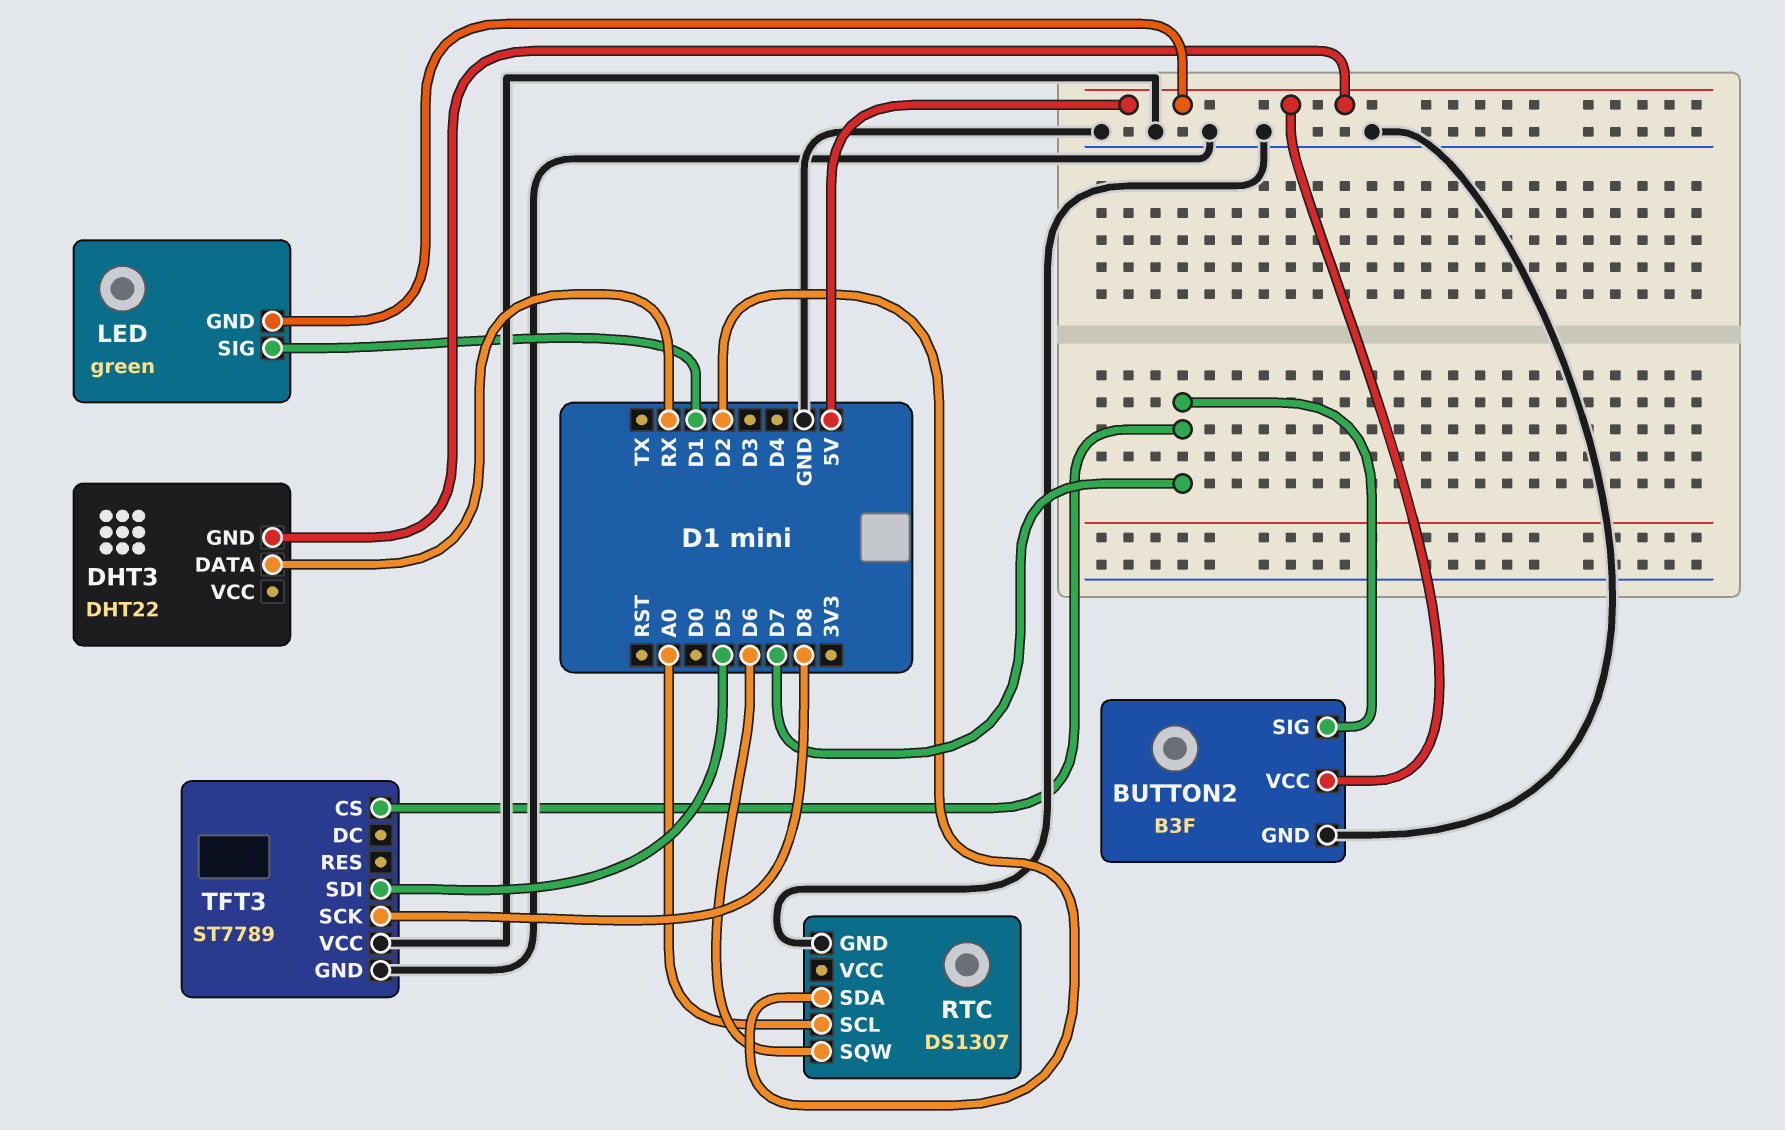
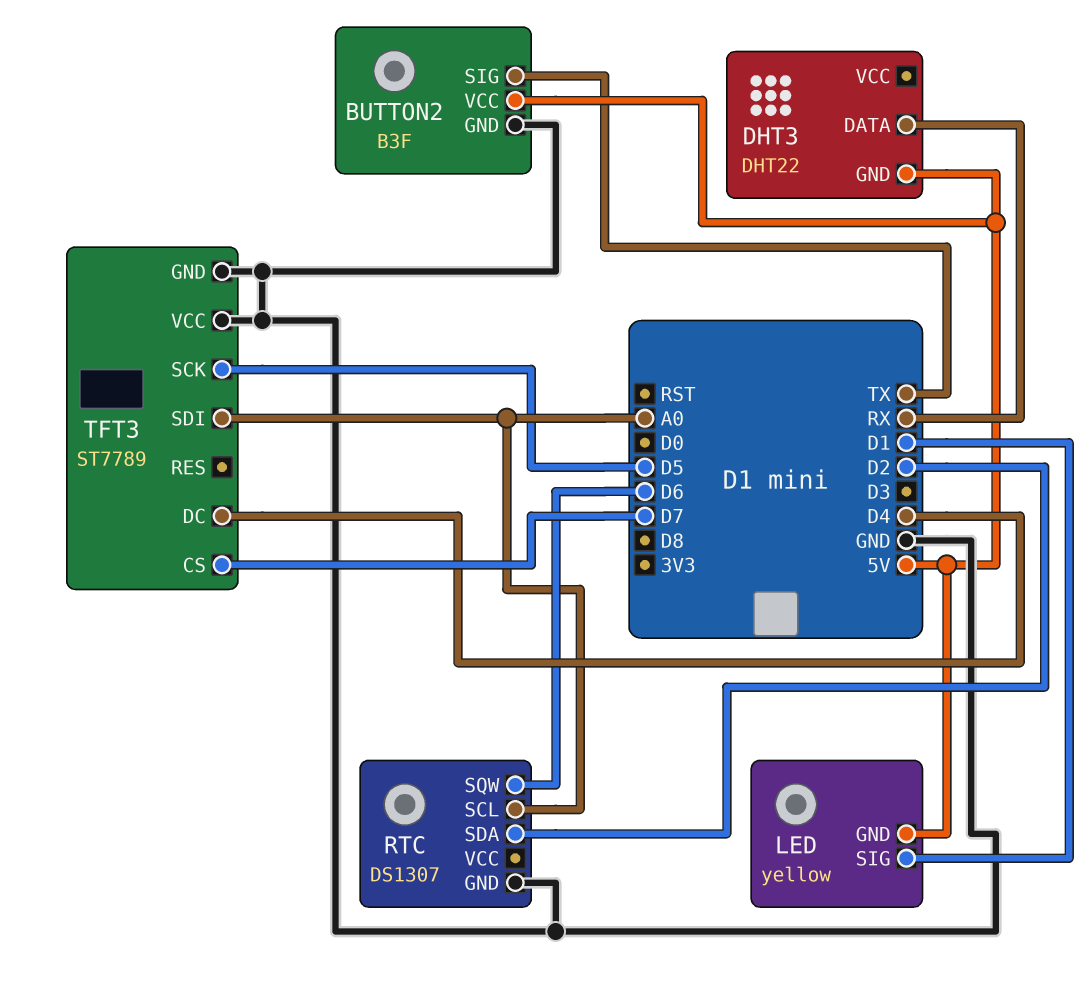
BUTTON2 pin SIG: D7 -> TX
LED: green -> yellow
TFT3 pin DC: none -> D4
TFT3 pin SCK: D8 -> D5
TFT3 pin SDI: D5 -> A0

